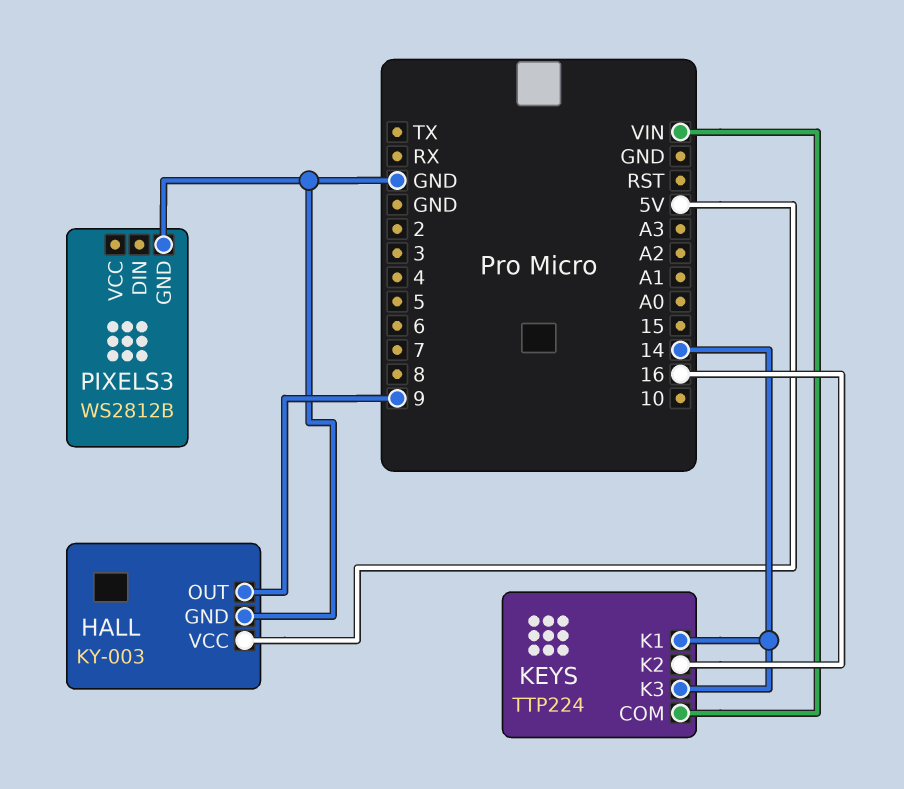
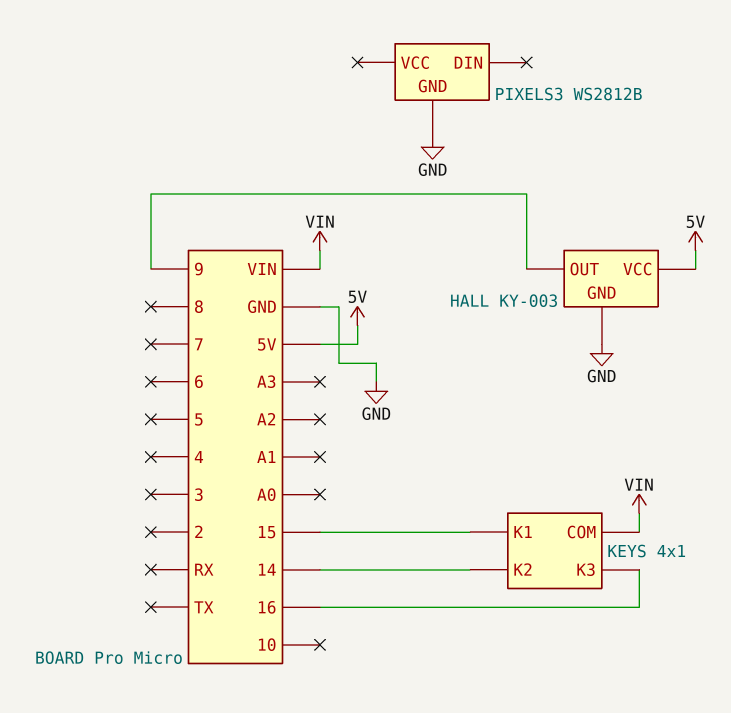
KEYS: TTP224 -> 4x1
KEYS pin K1: 14 -> 15
KEYS pin K2: 16 -> 14
KEYS pin K3: 14 -> 16

